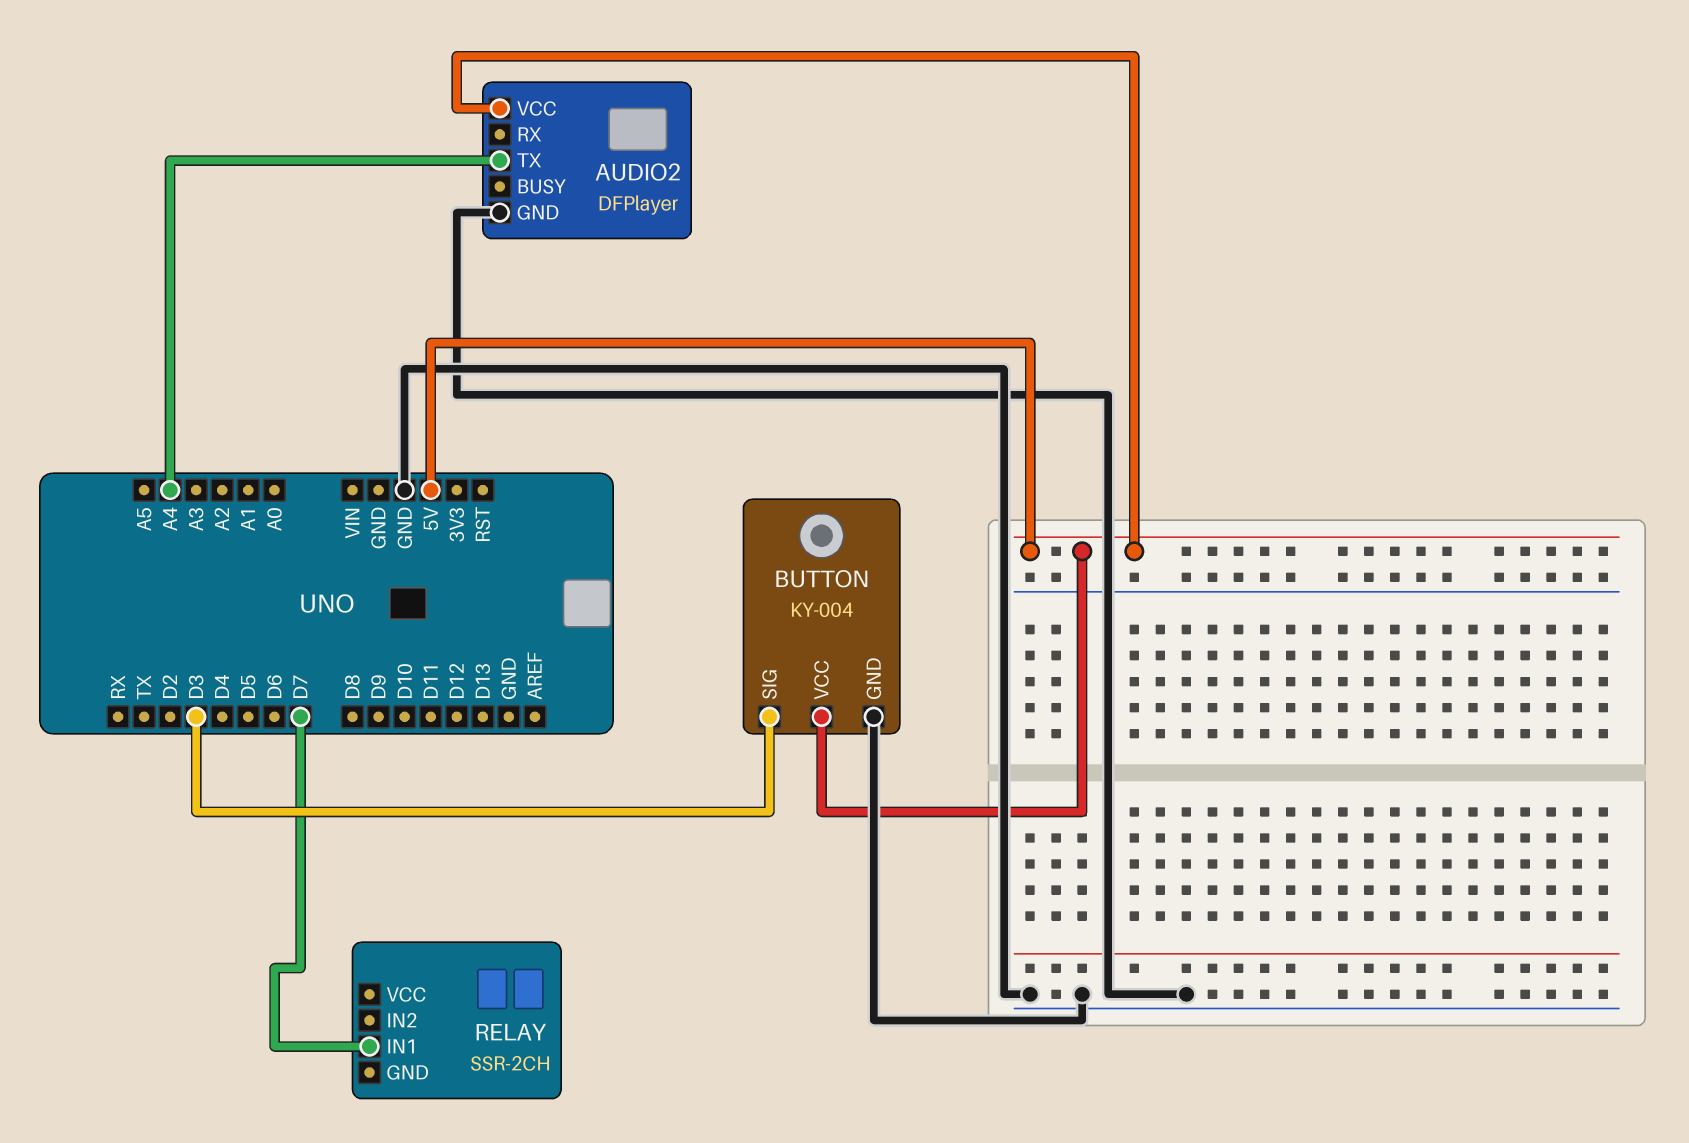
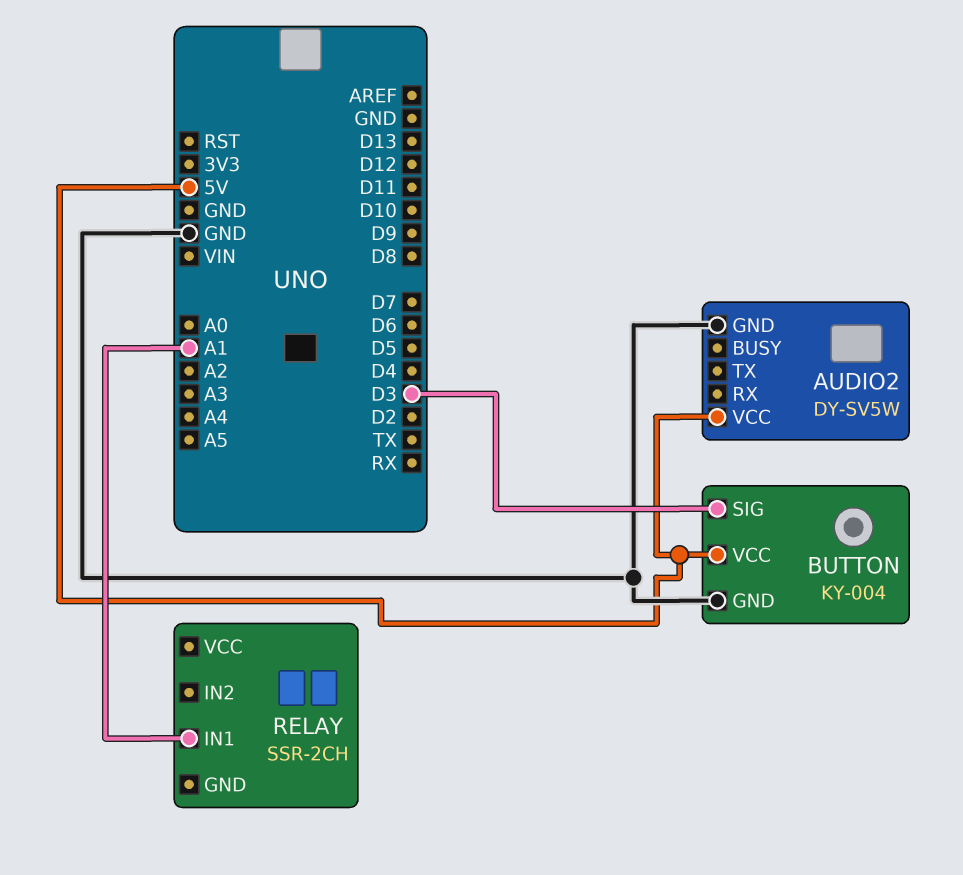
AUDIO2: DFPlayer -> DY-SV5W
AUDIO2 pin TX: A4 -> none
RELAY pin IN1: D7 -> A1

